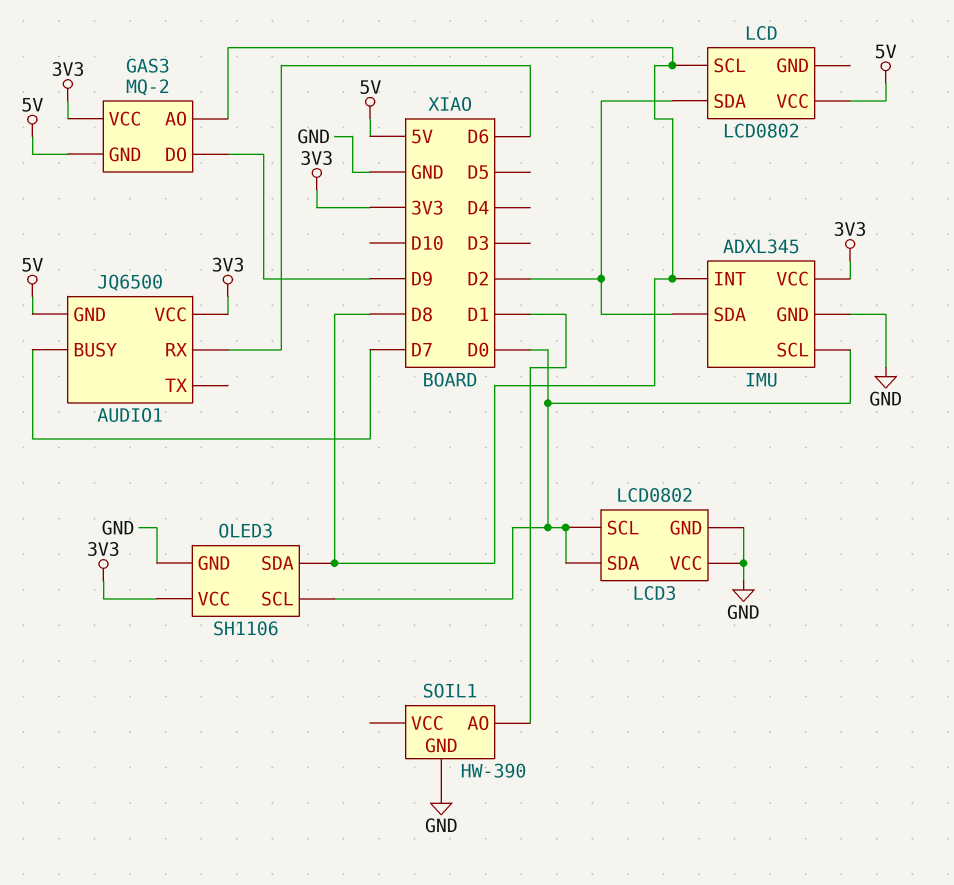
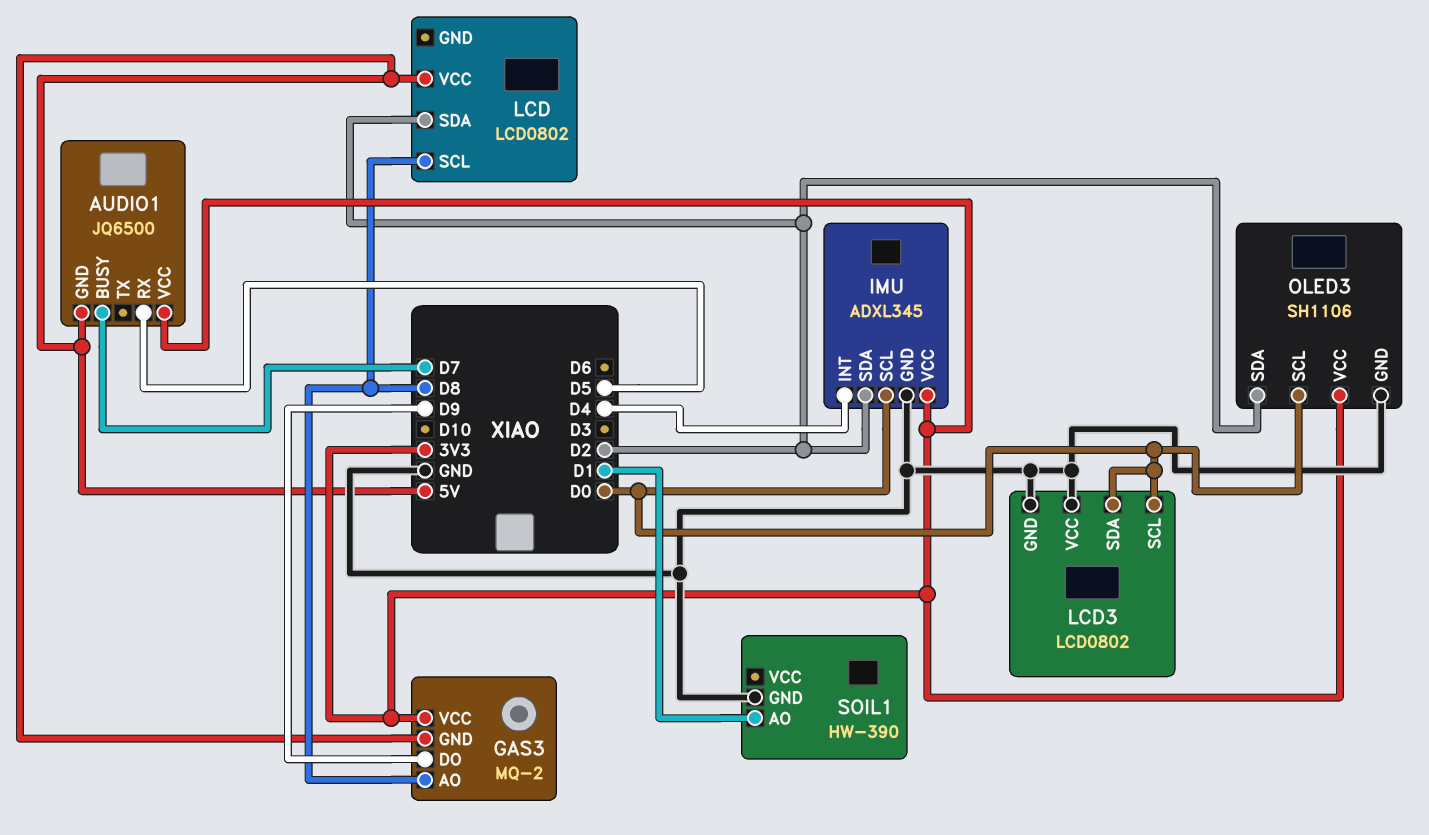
AUDIO1 pin RX: D6 -> D5
IMU pin INT: D8 -> D4
OLED3 pin SDA: D8 -> D2

